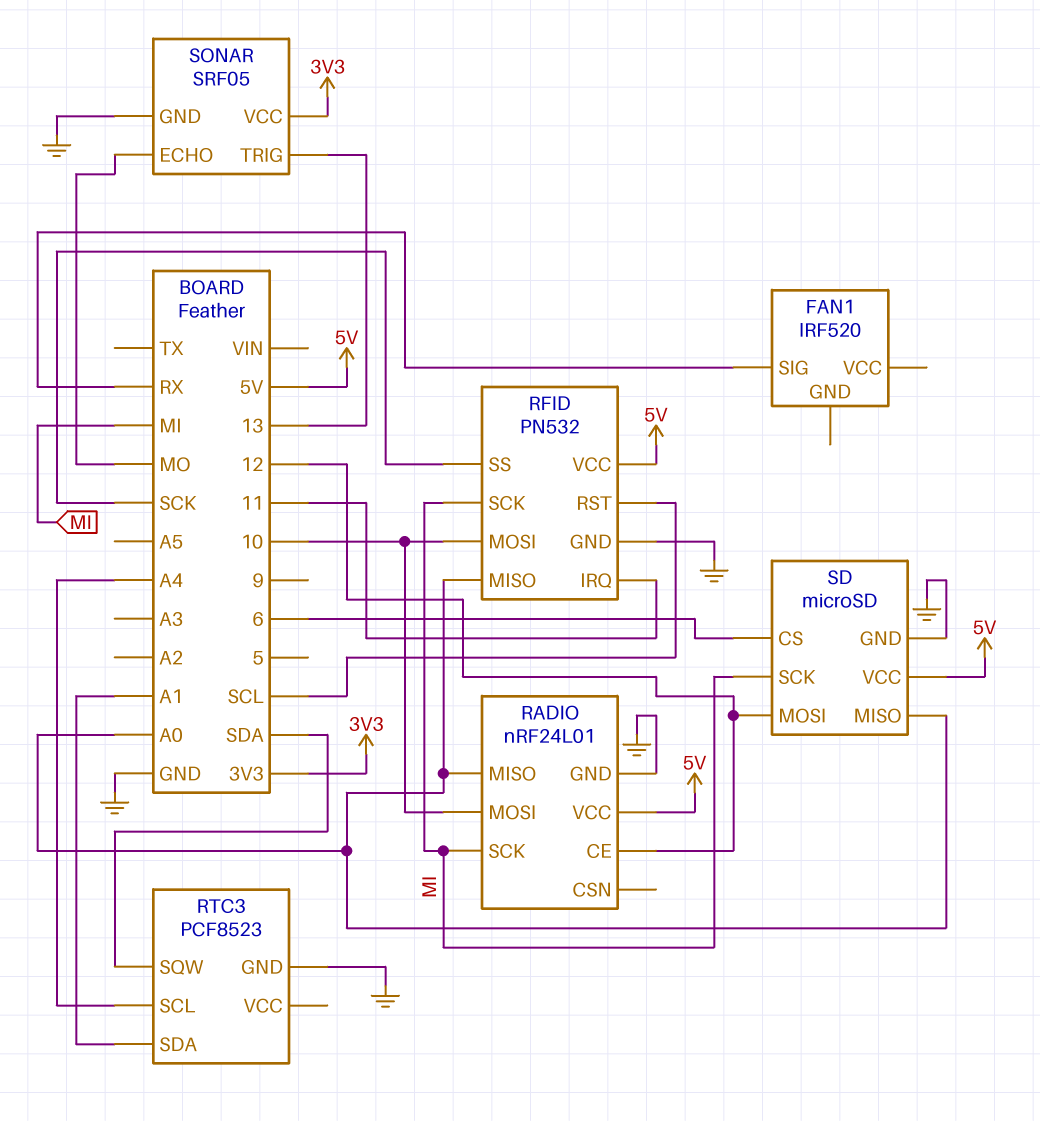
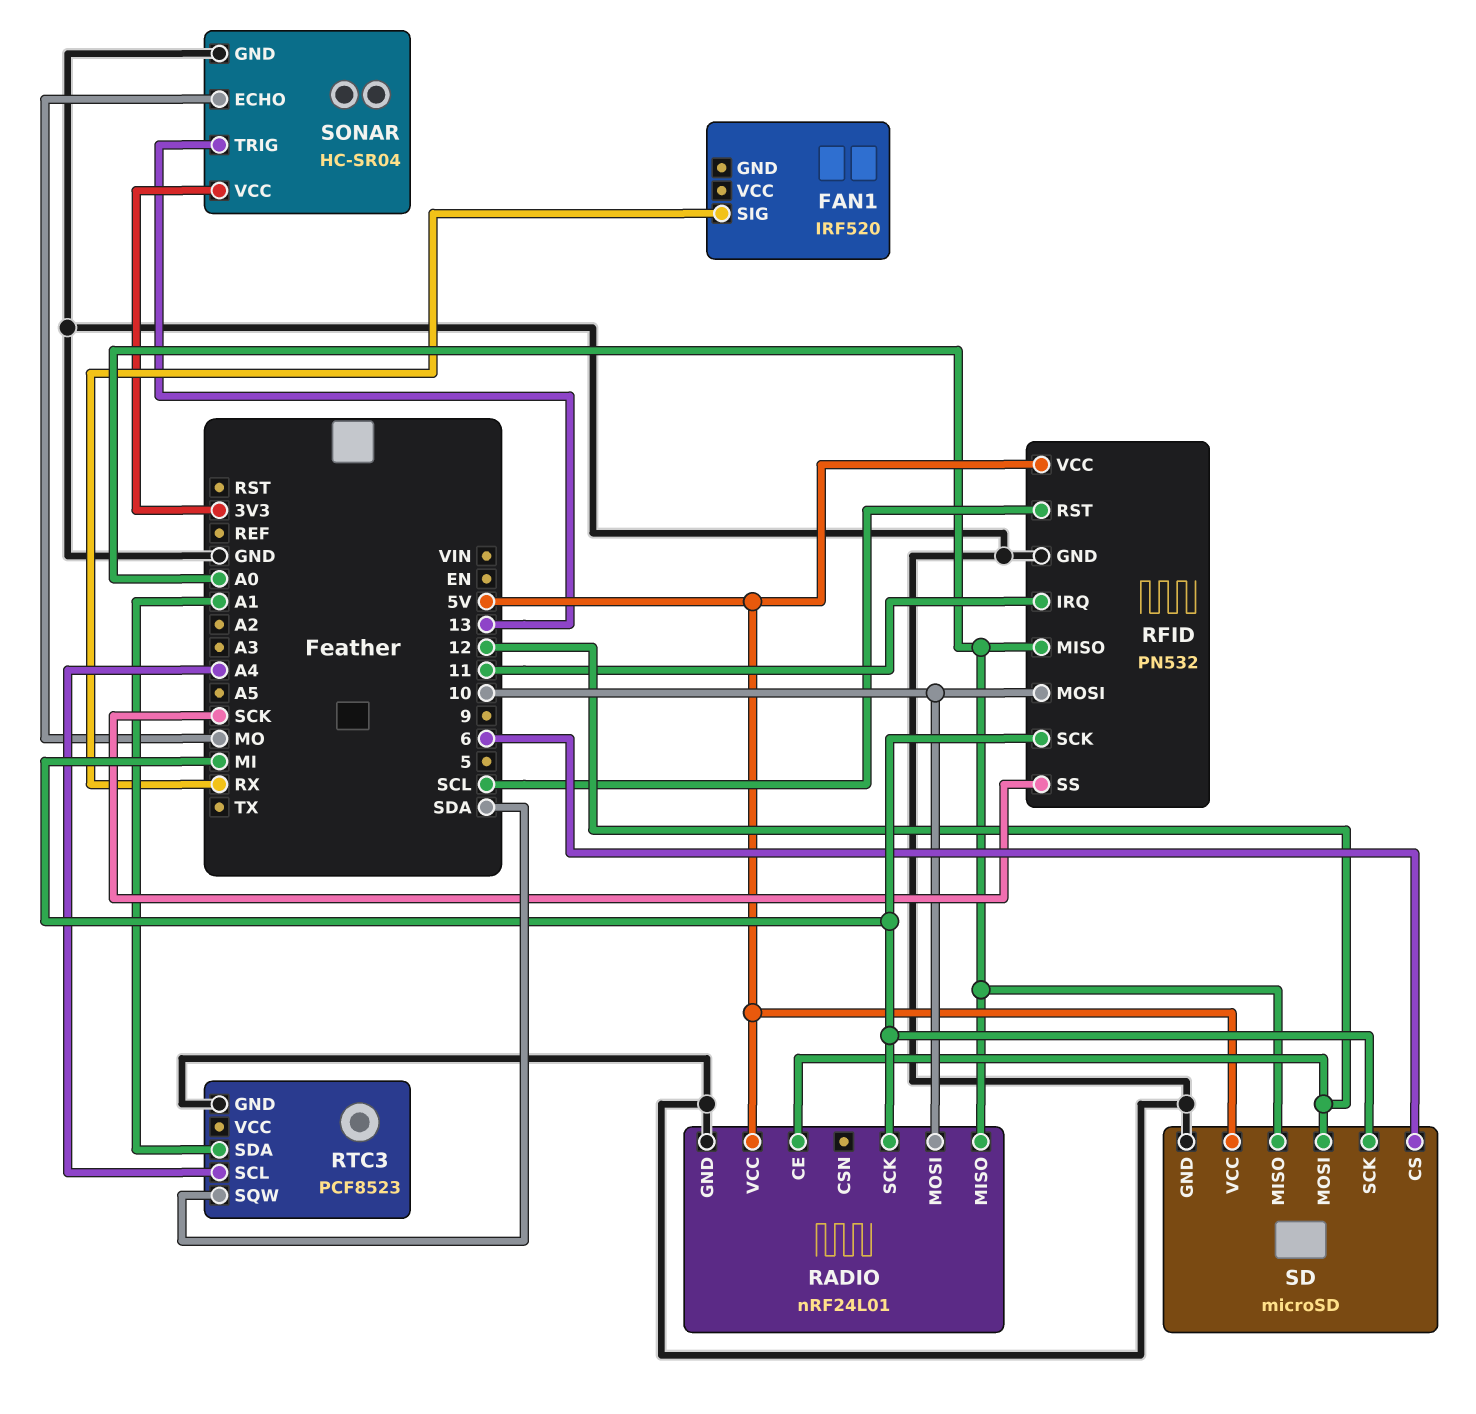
SONAR: SRF05 -> HC-SR04

